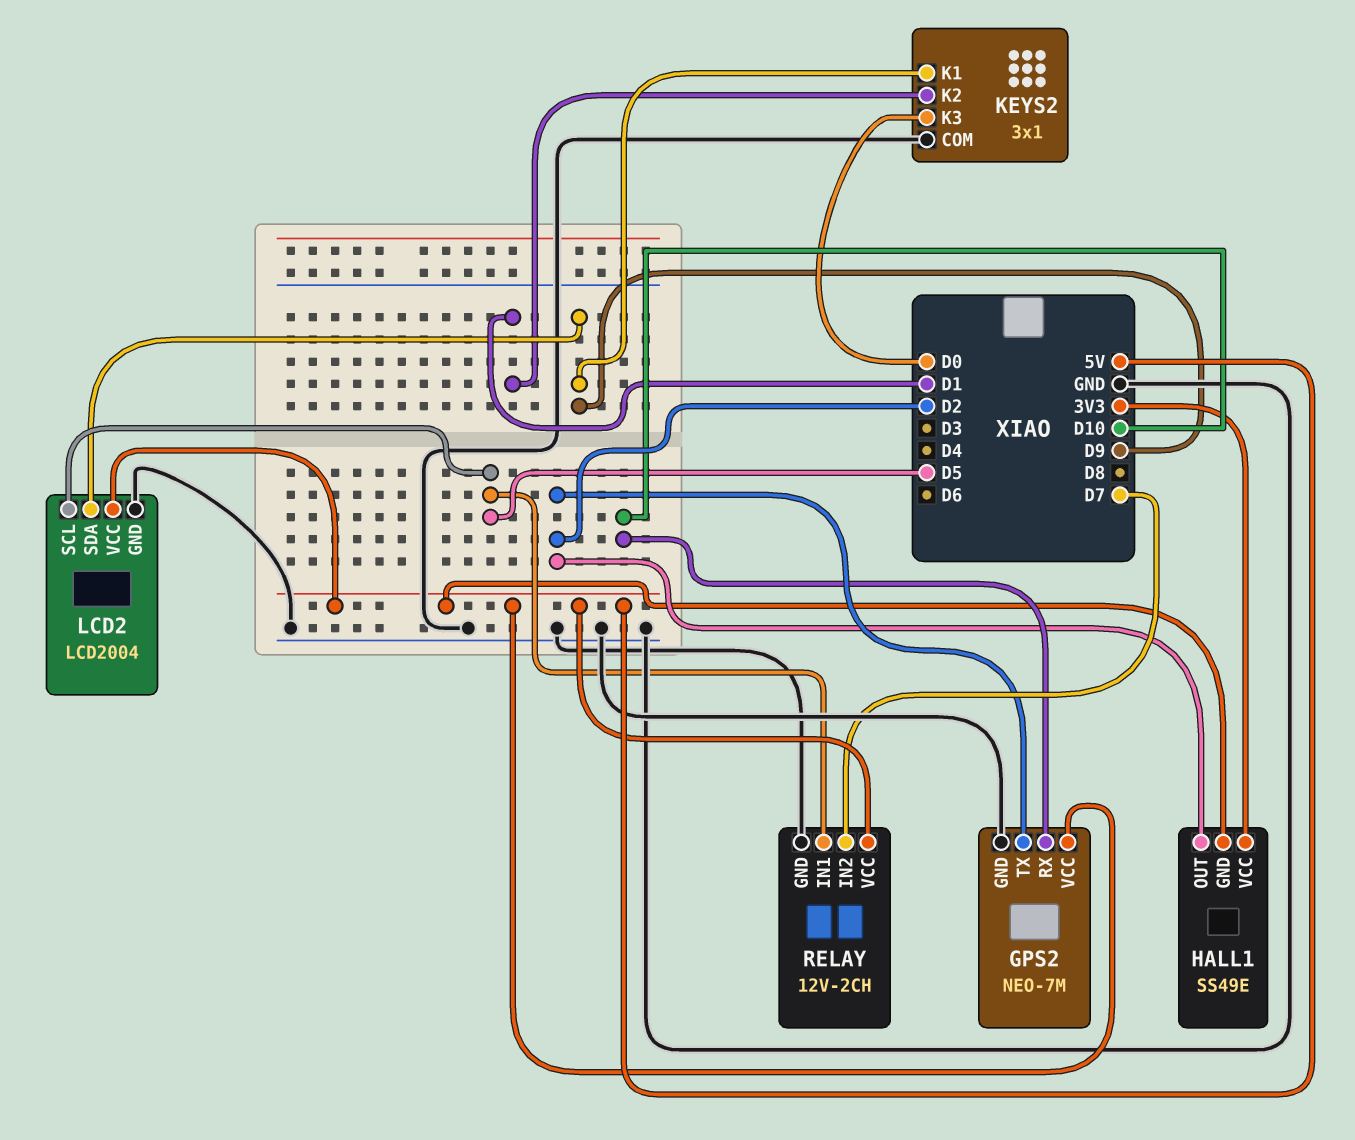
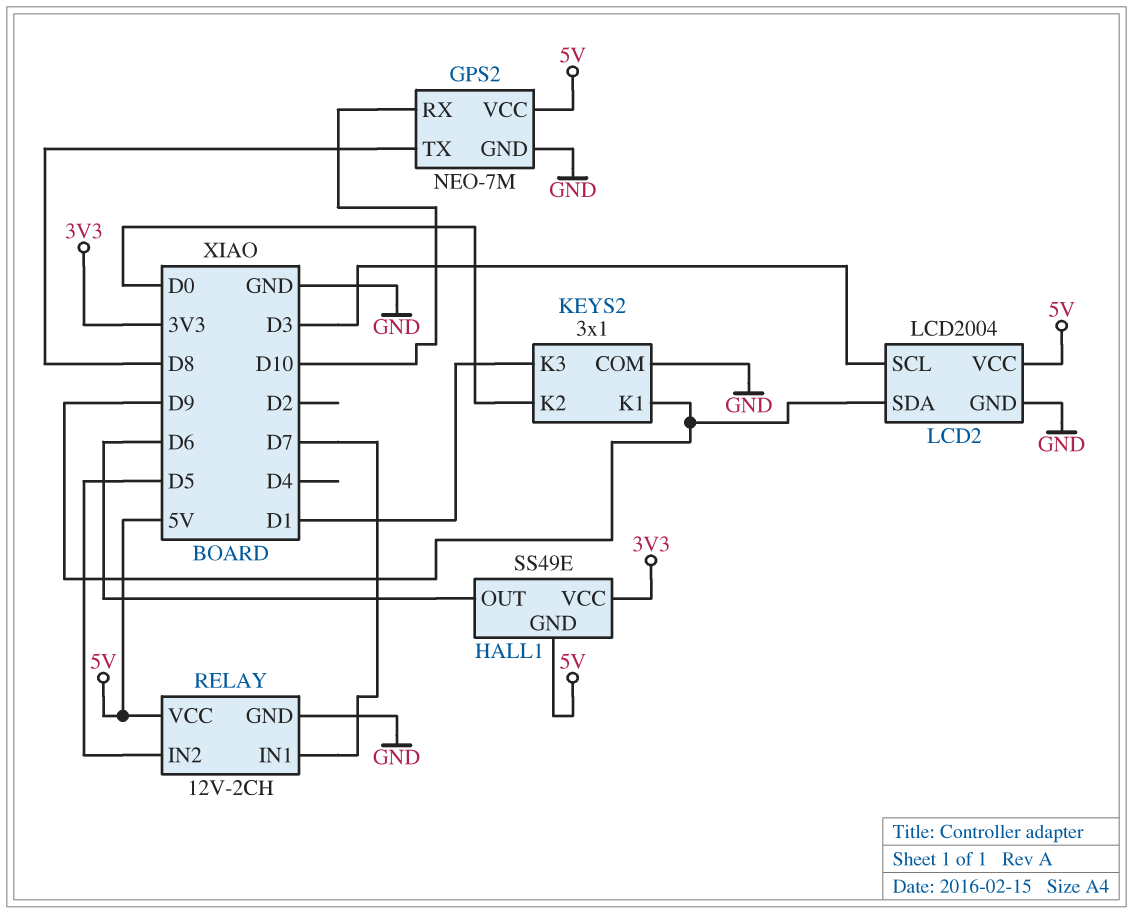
GPS2 pin TX: D2 -> D8
HALL1 pin OUT: D2 -> D6
KEYS2 pin K2: D1 -> D0
KEYS2 pin K3: D0 -> D1
LCD2 pin SCL: D5 -> D3
RELAY pin IN1: D5 -> D7
RELAY pin IN2: D7 -> D5

